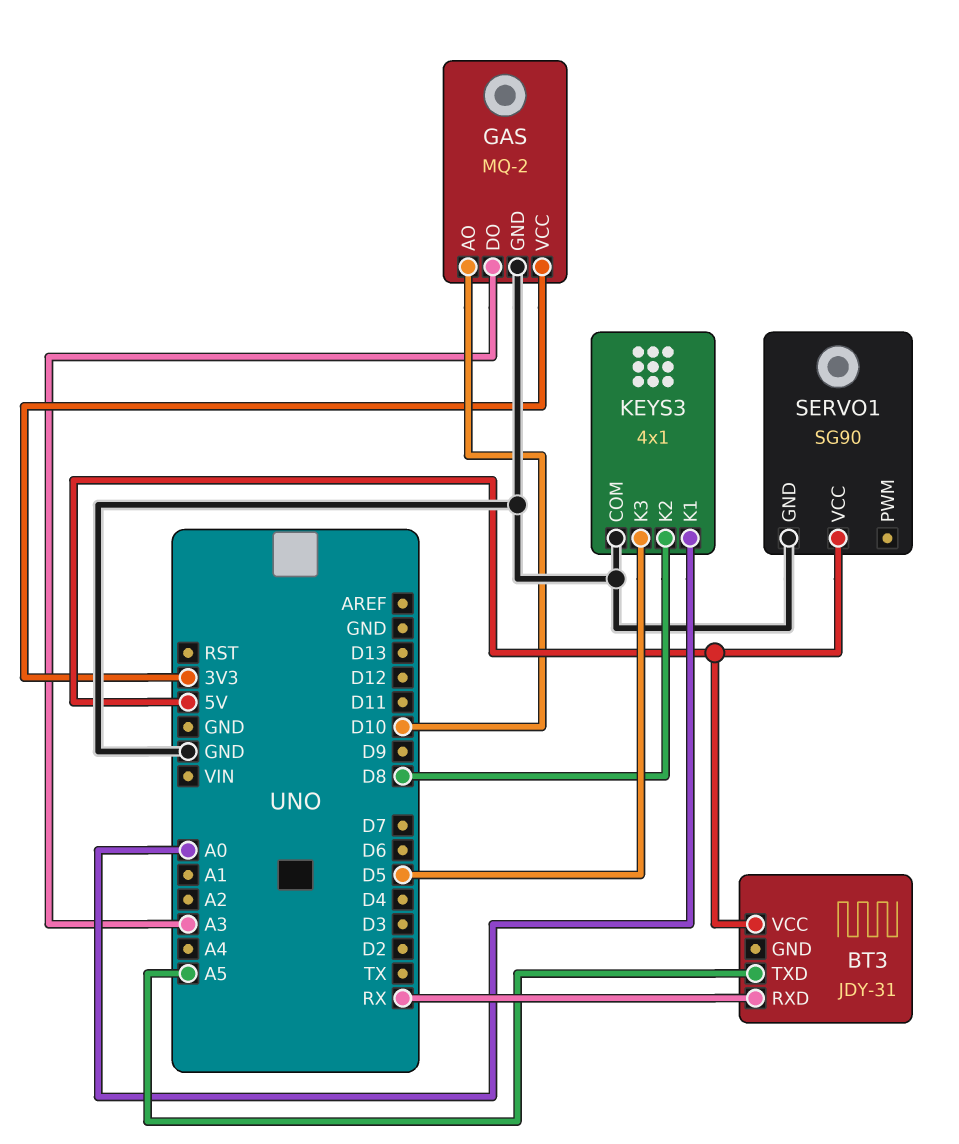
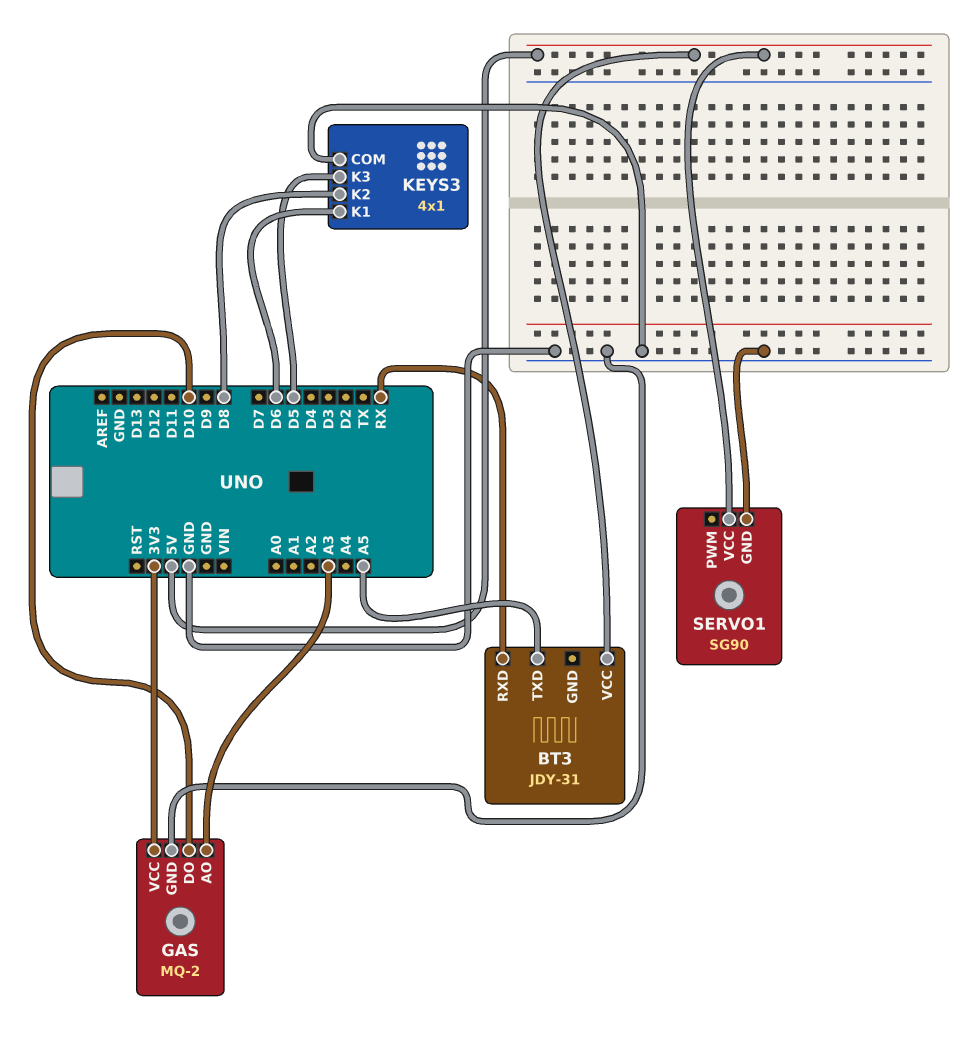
GAS pin AO: D10 -> A3
GAS pin DO: A3 -> D10
KEYS3 pin K1: A0 -> D6

